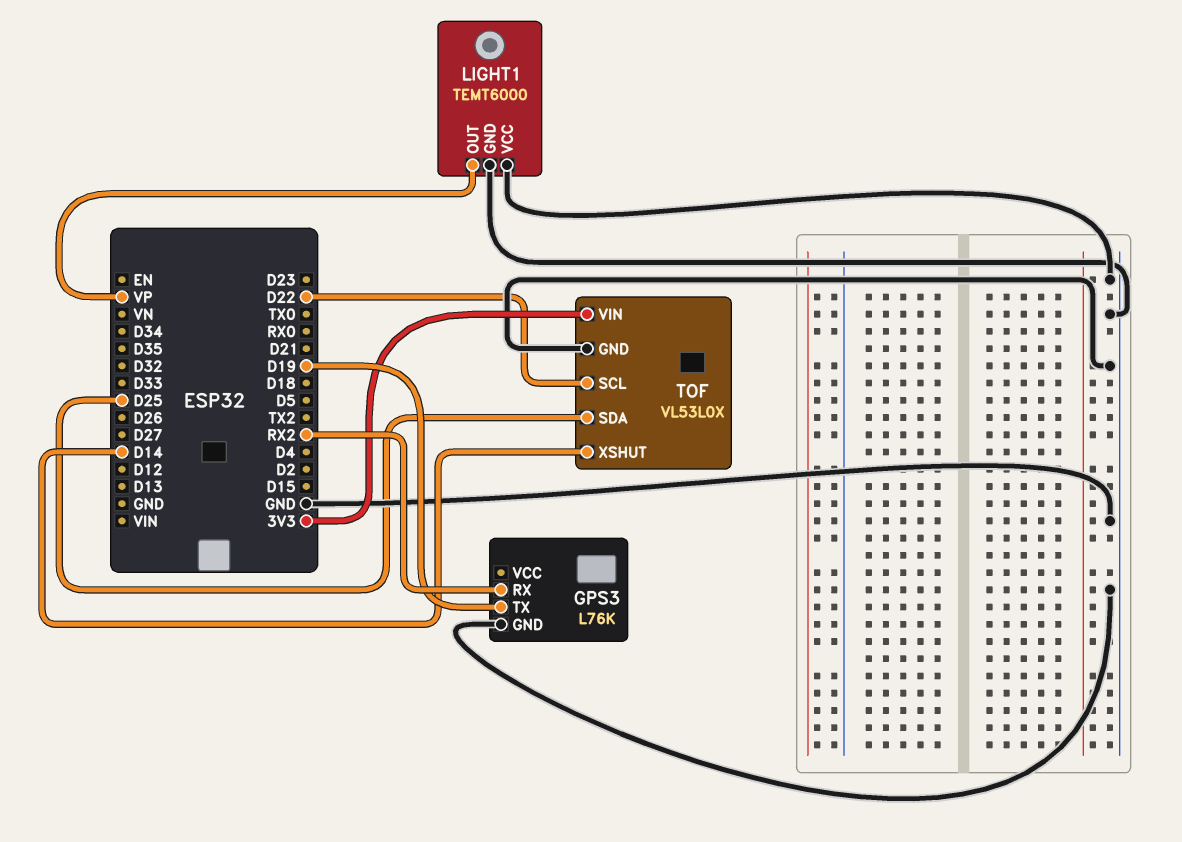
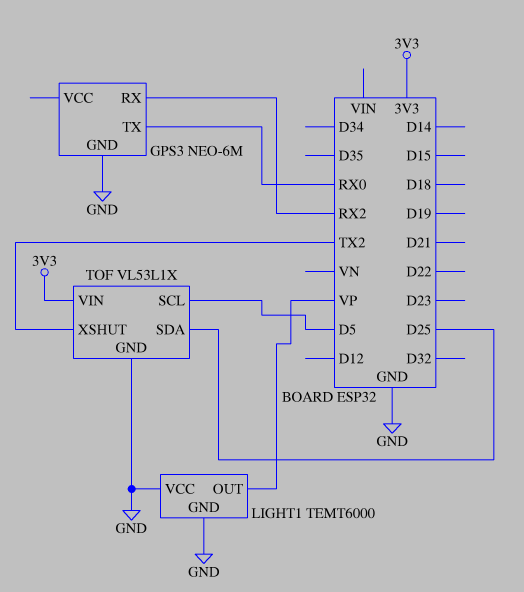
GPS3: L76K -> NEO-6M
GPS3 pin TX: D19 -> RX0
TOF: VL53L0X -> VL53L1X
TOF pin SCL: D22 -> D5
TOF pin XSHUT: D14 -> TX2

